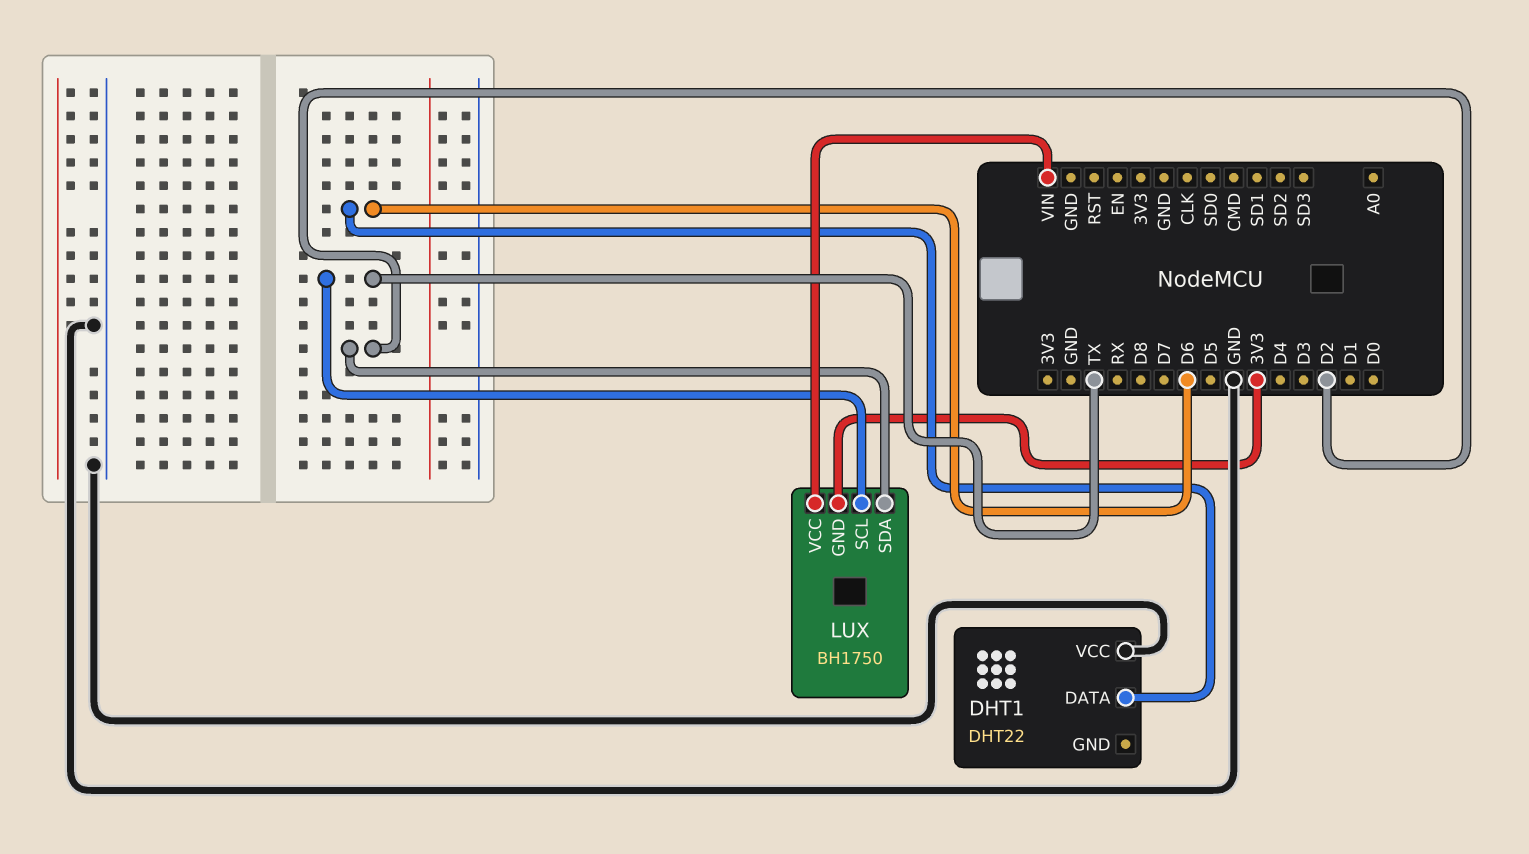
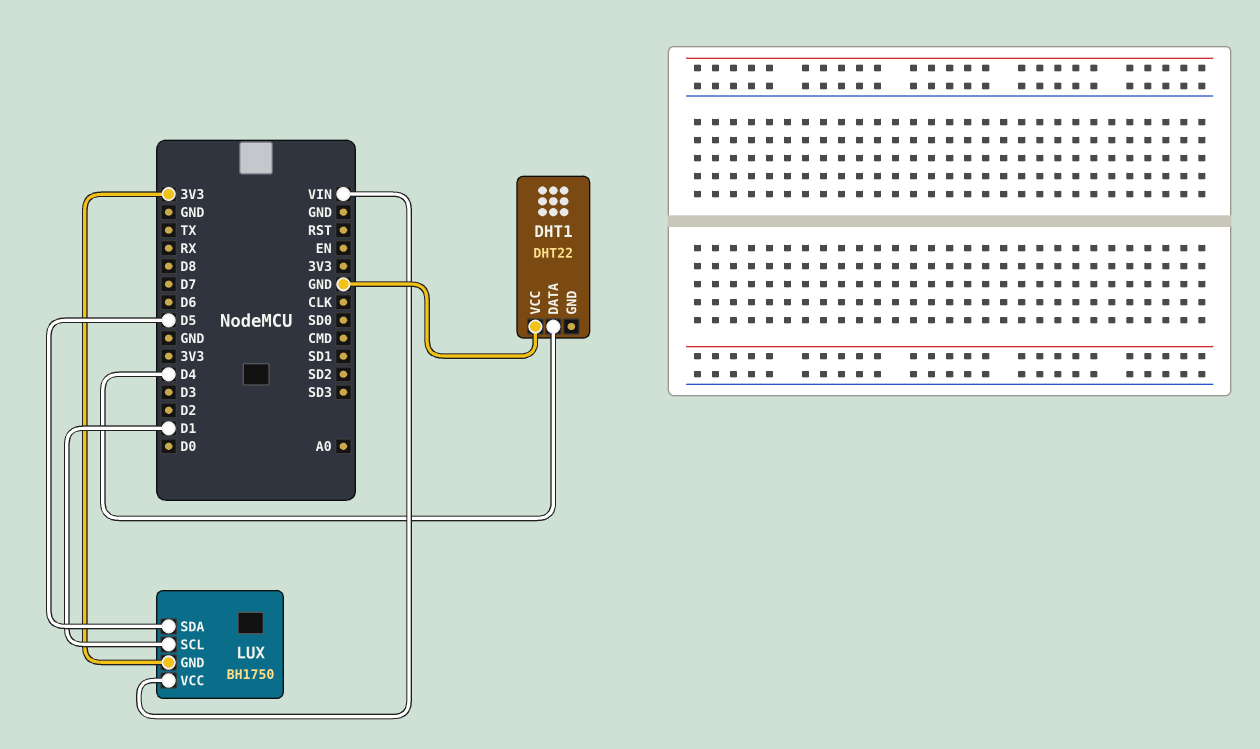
DHT1 pin DATA: D6 -> D4
LUX pin SCL: TX -> D1
LUX pin SDA: D2 -> D5

